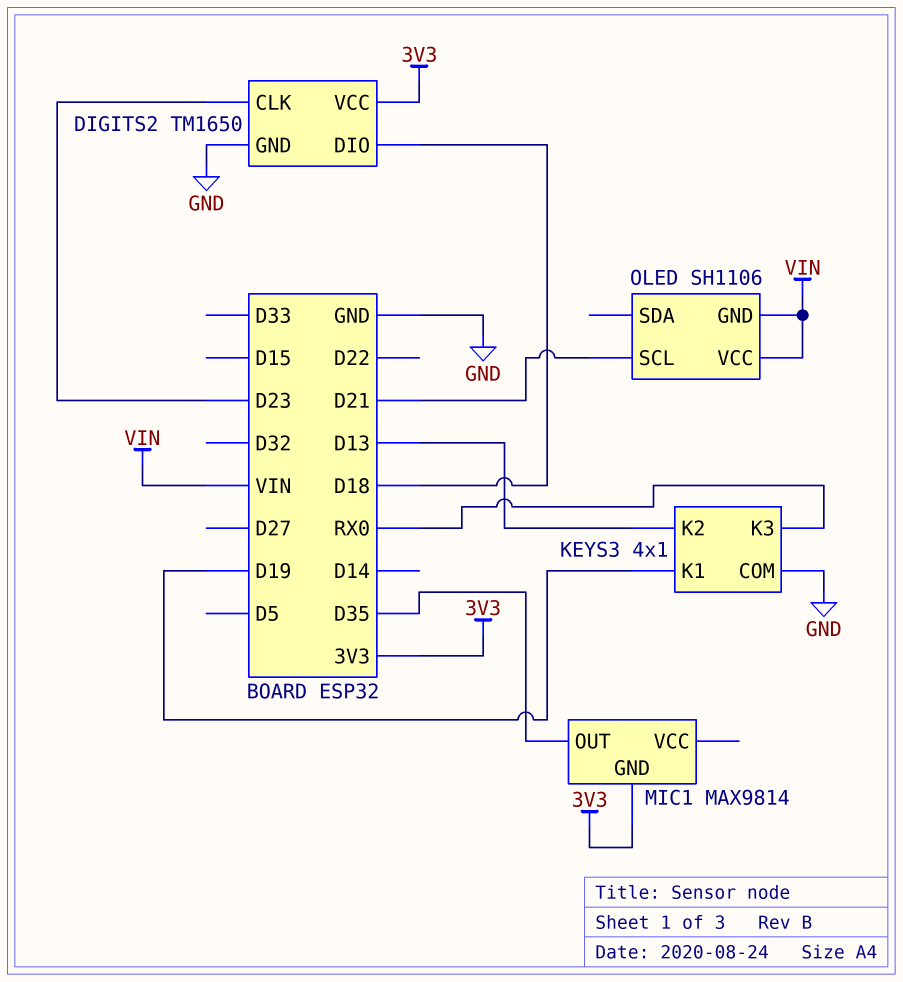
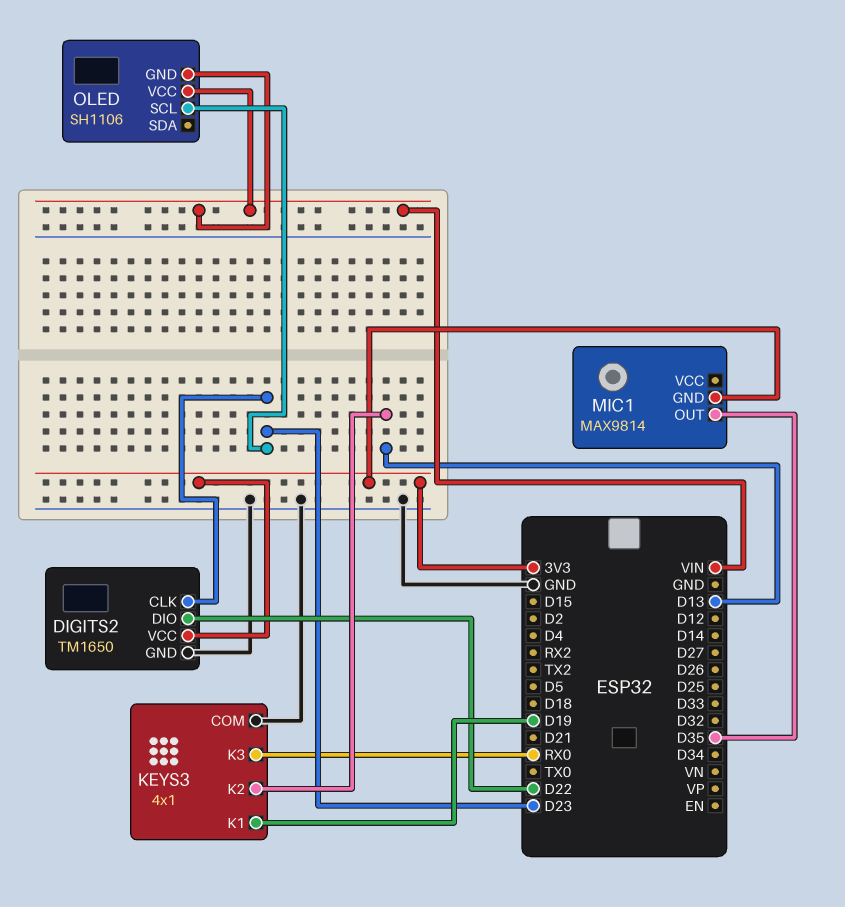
DIGITS2 pin DIO: D18 -> D22
OLED pin SCL: D21 -> D23

